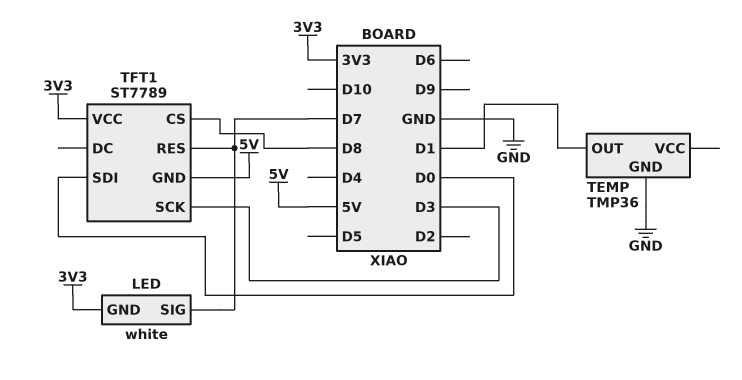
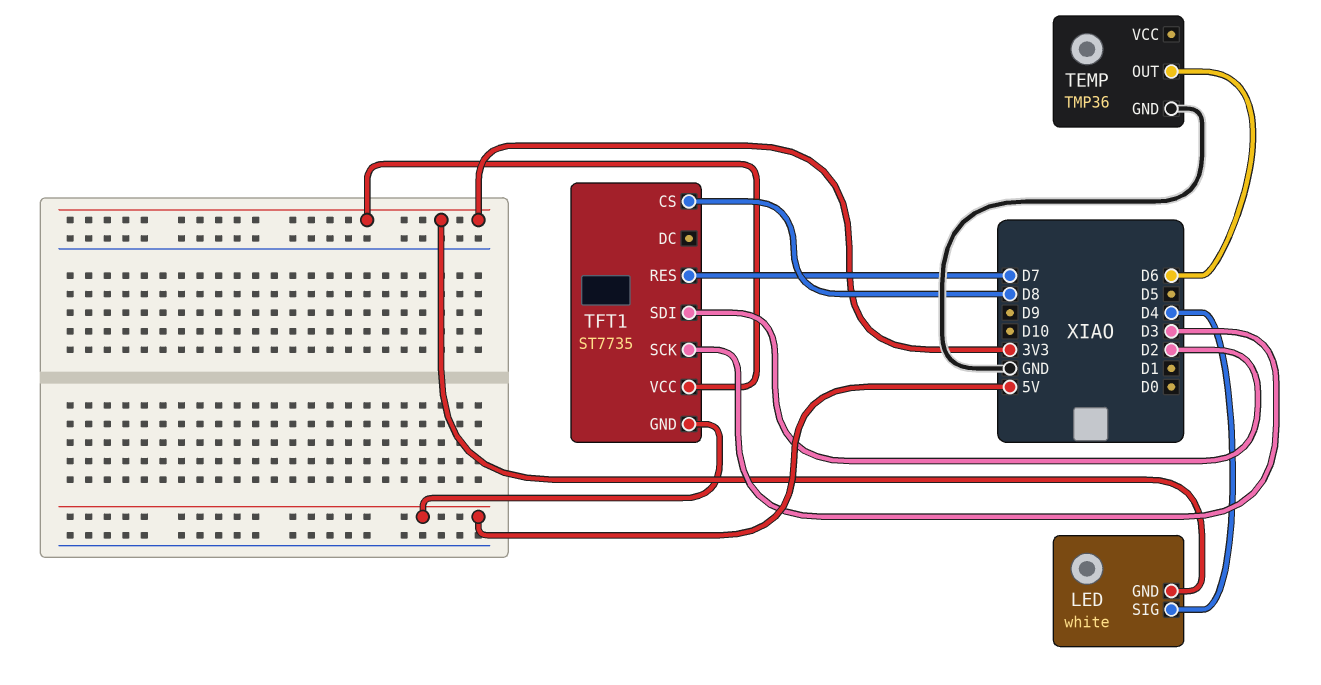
LED pin SIG: D7 -> D4
TEMP pin OUT: D1 -> D6
TFT1: ST7789 -> ST7735
TFT1 pin SDI: D0 -> D2

